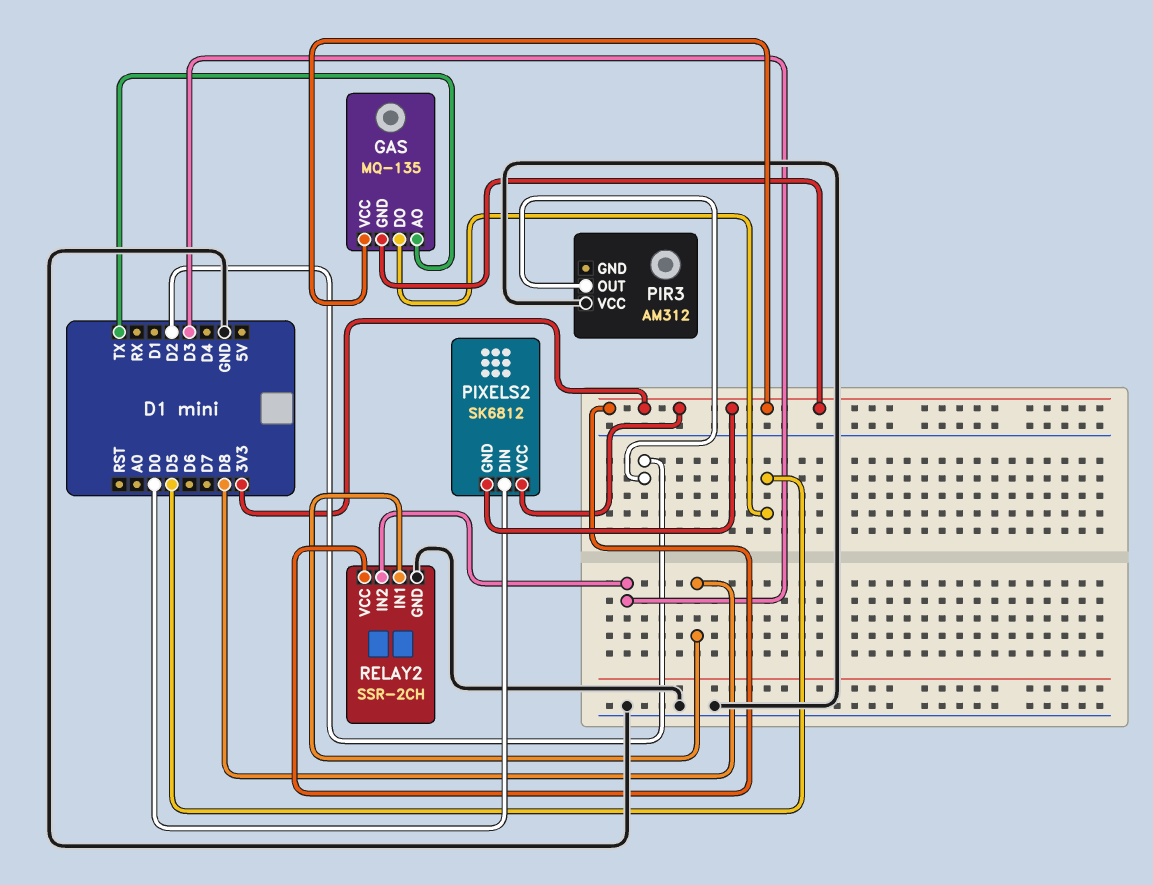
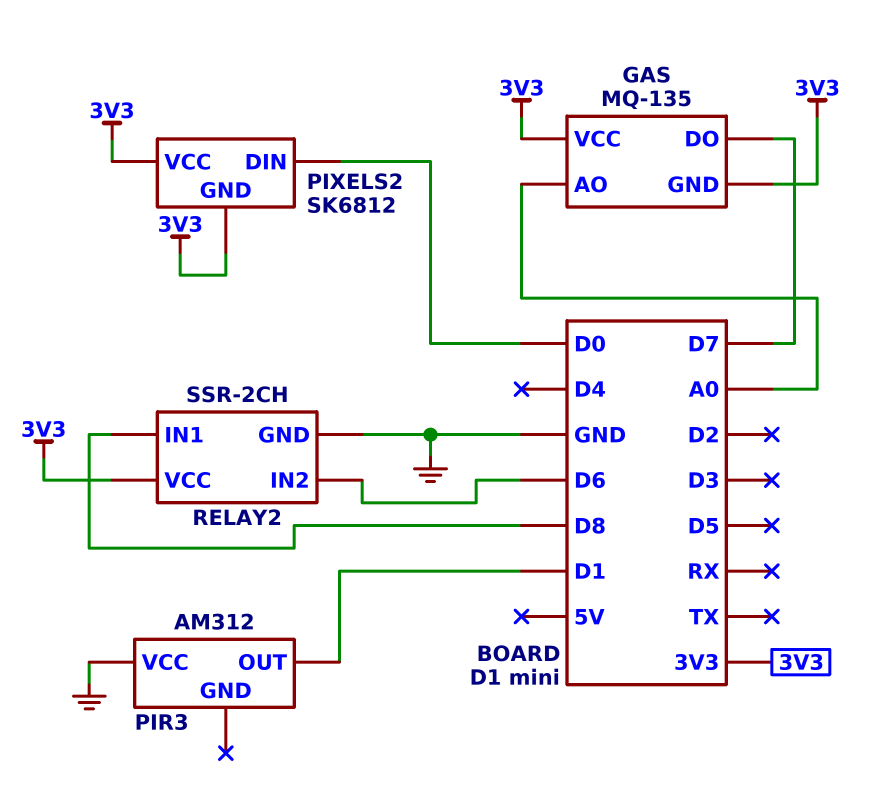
GAS pin AO: TX -> A0
GAS pin DO: D5 -> D7
PIR3 pin OUT: D2 -> D1
RELAY2 pin IN2: D3 -> D6

